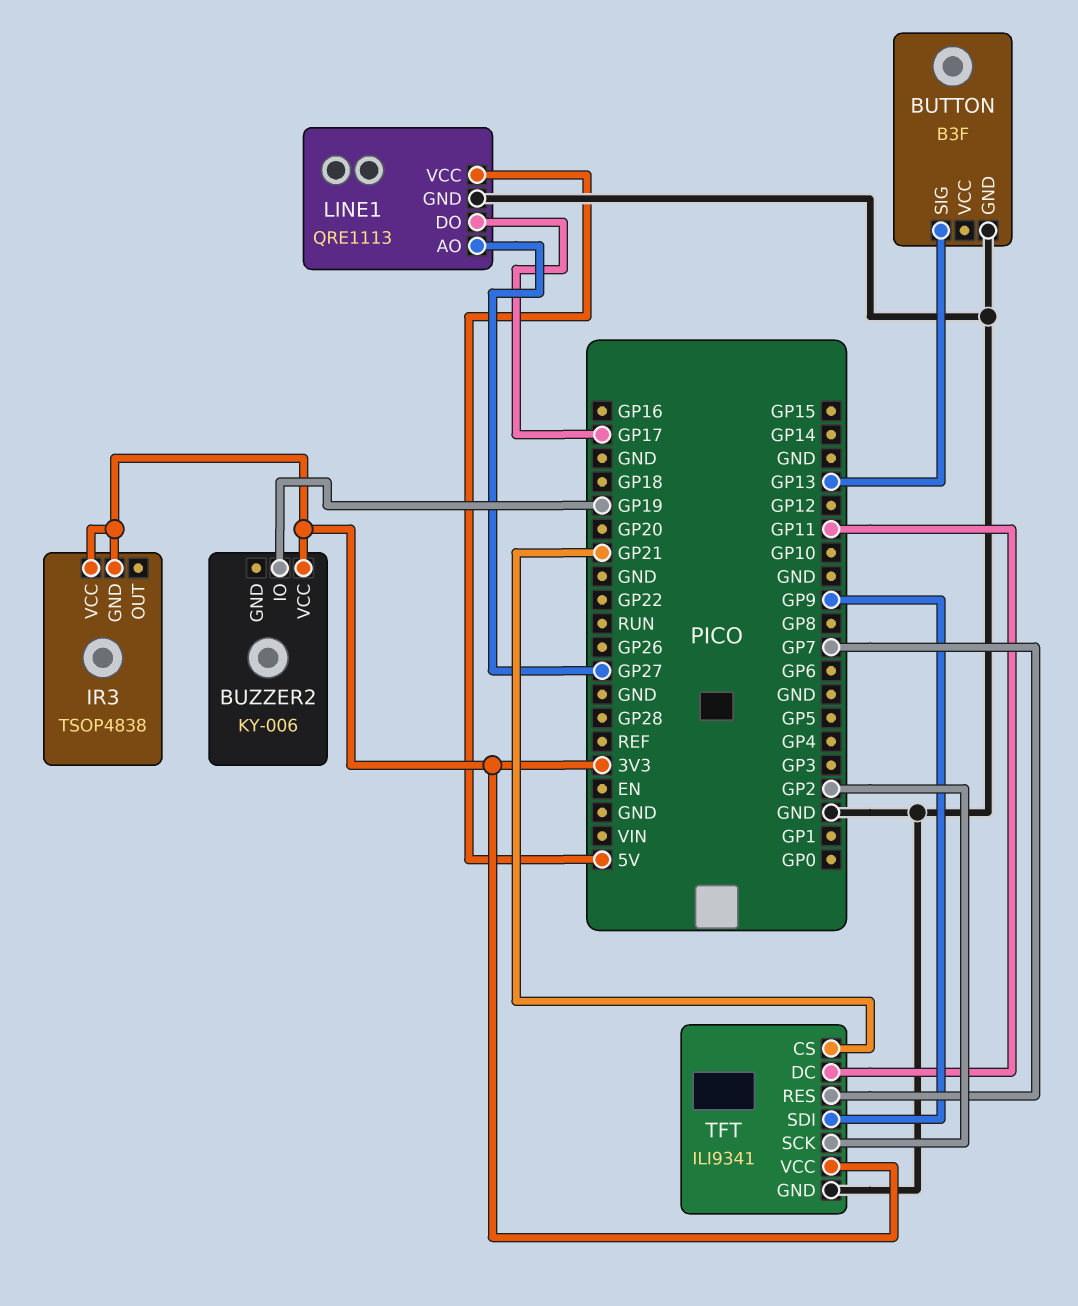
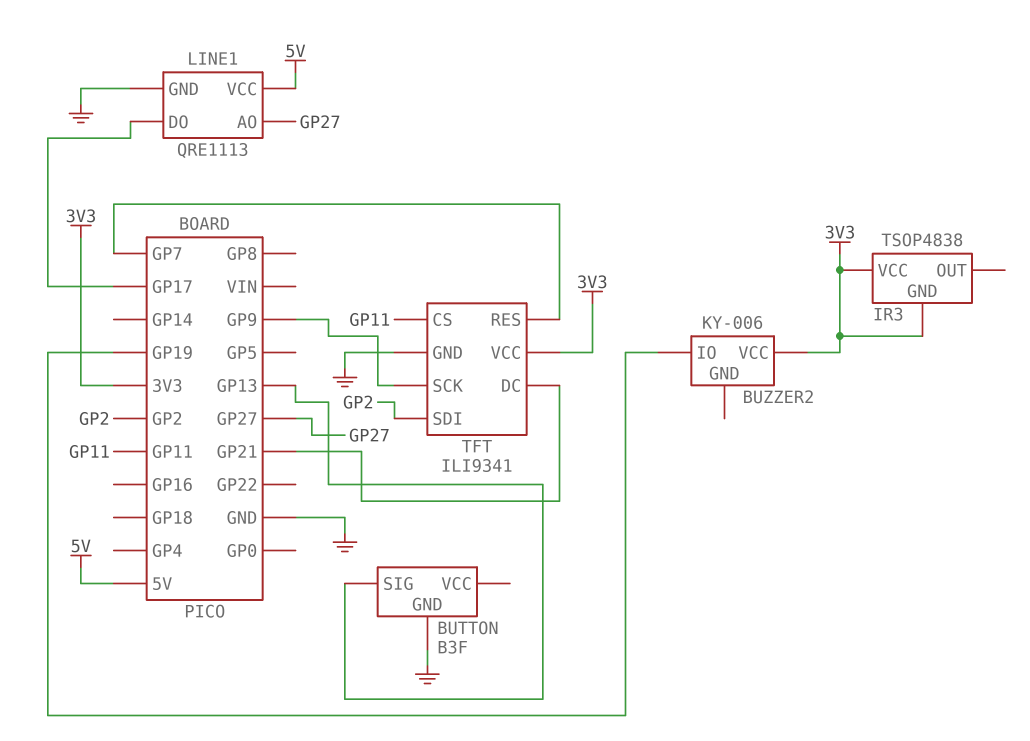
TFT pin CS: GP21 -> GP11
TFT pin DC: GP11 -> GP21
TFT pin SCK: GP2 -> GP9
TFT pin SDI: GP9 -> GP2

